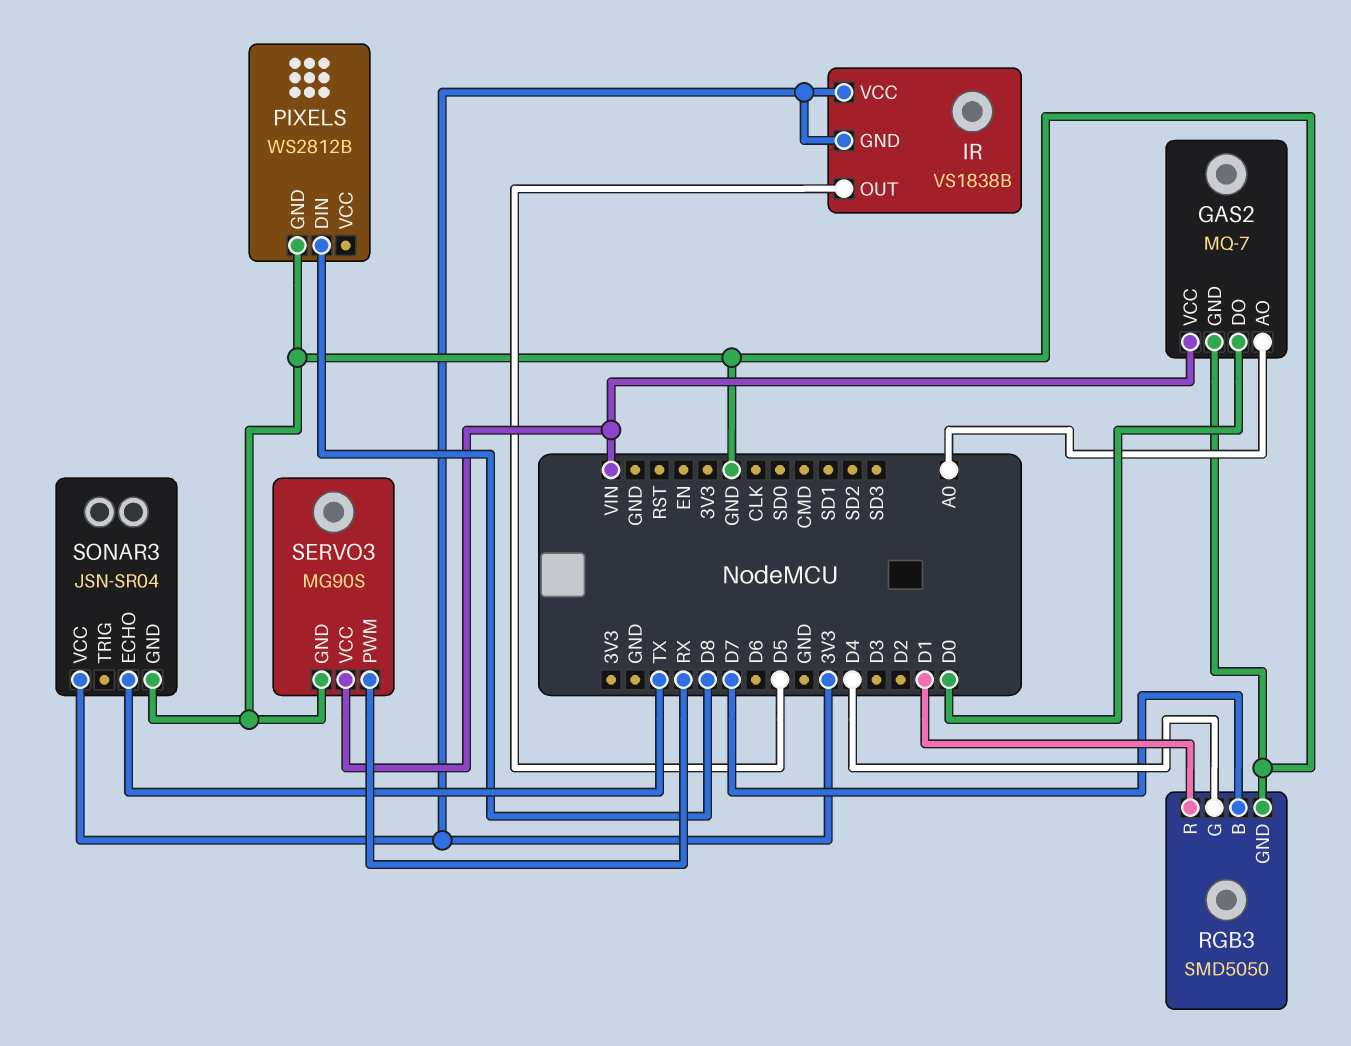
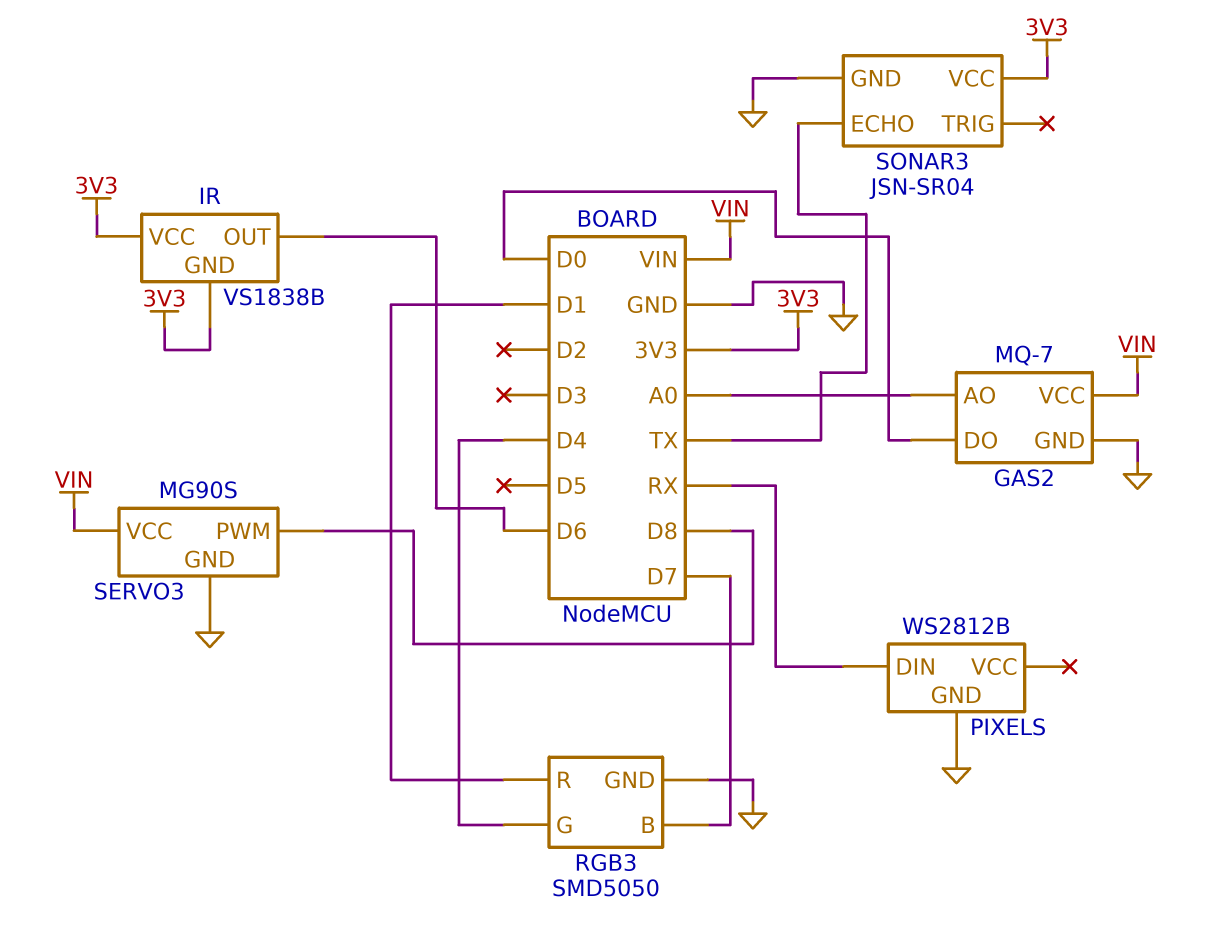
IR pin OUT: D5 -> D6
PIXELS pin DIN: D8 -> RX
SERVO3 pin PWM: RX -> D8

